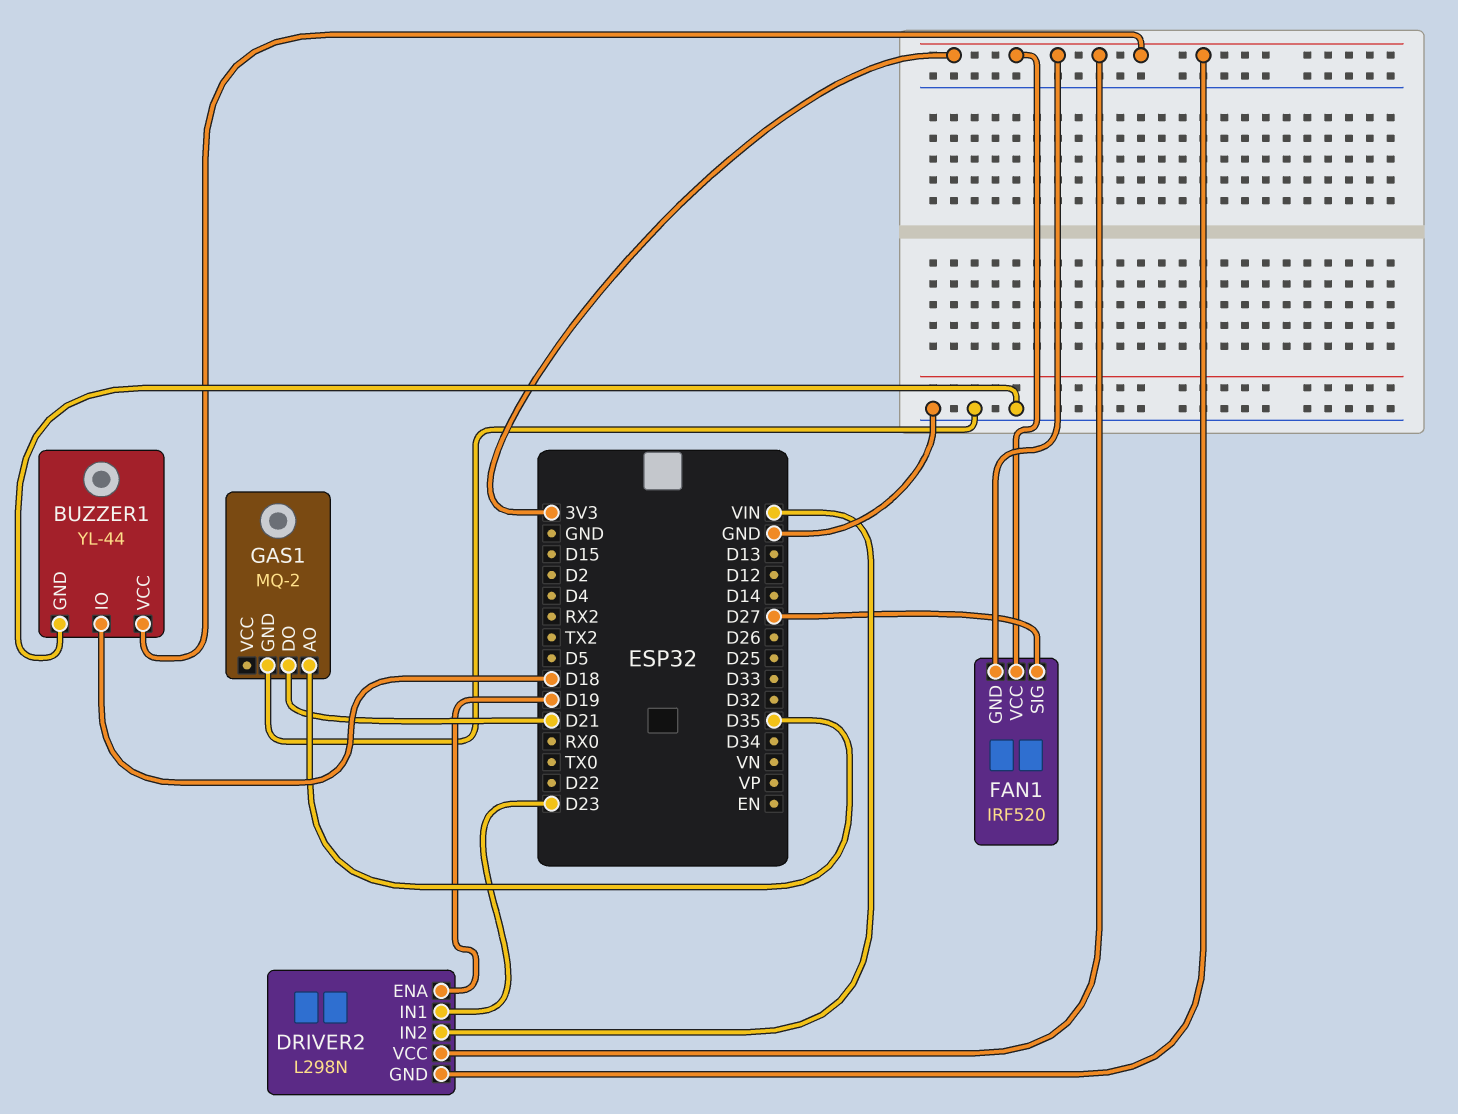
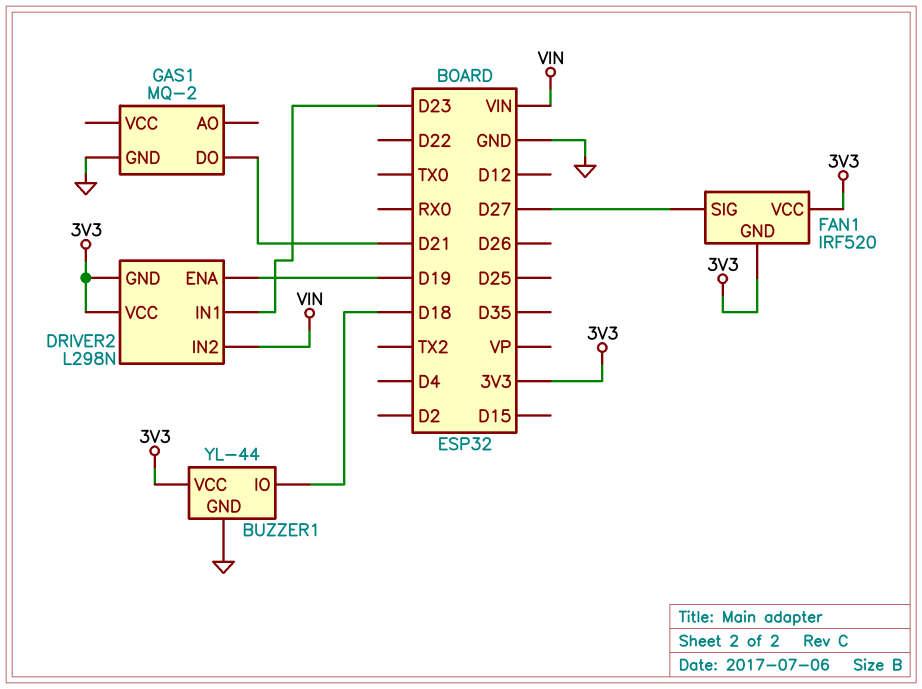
GAS1 pin AO: D35 -> none

